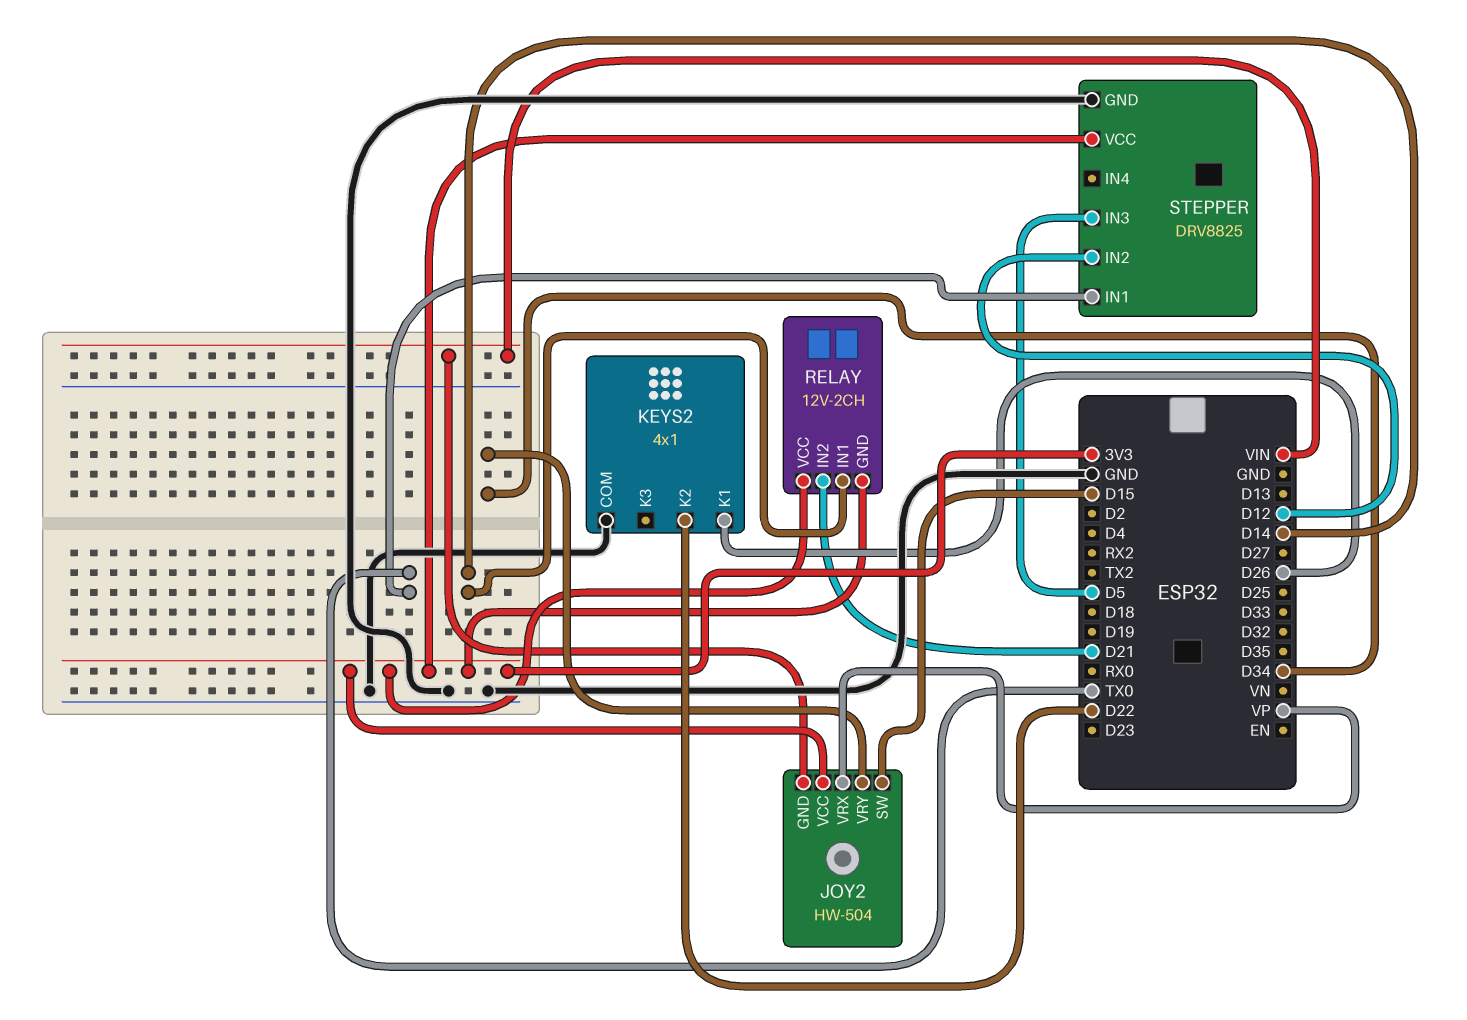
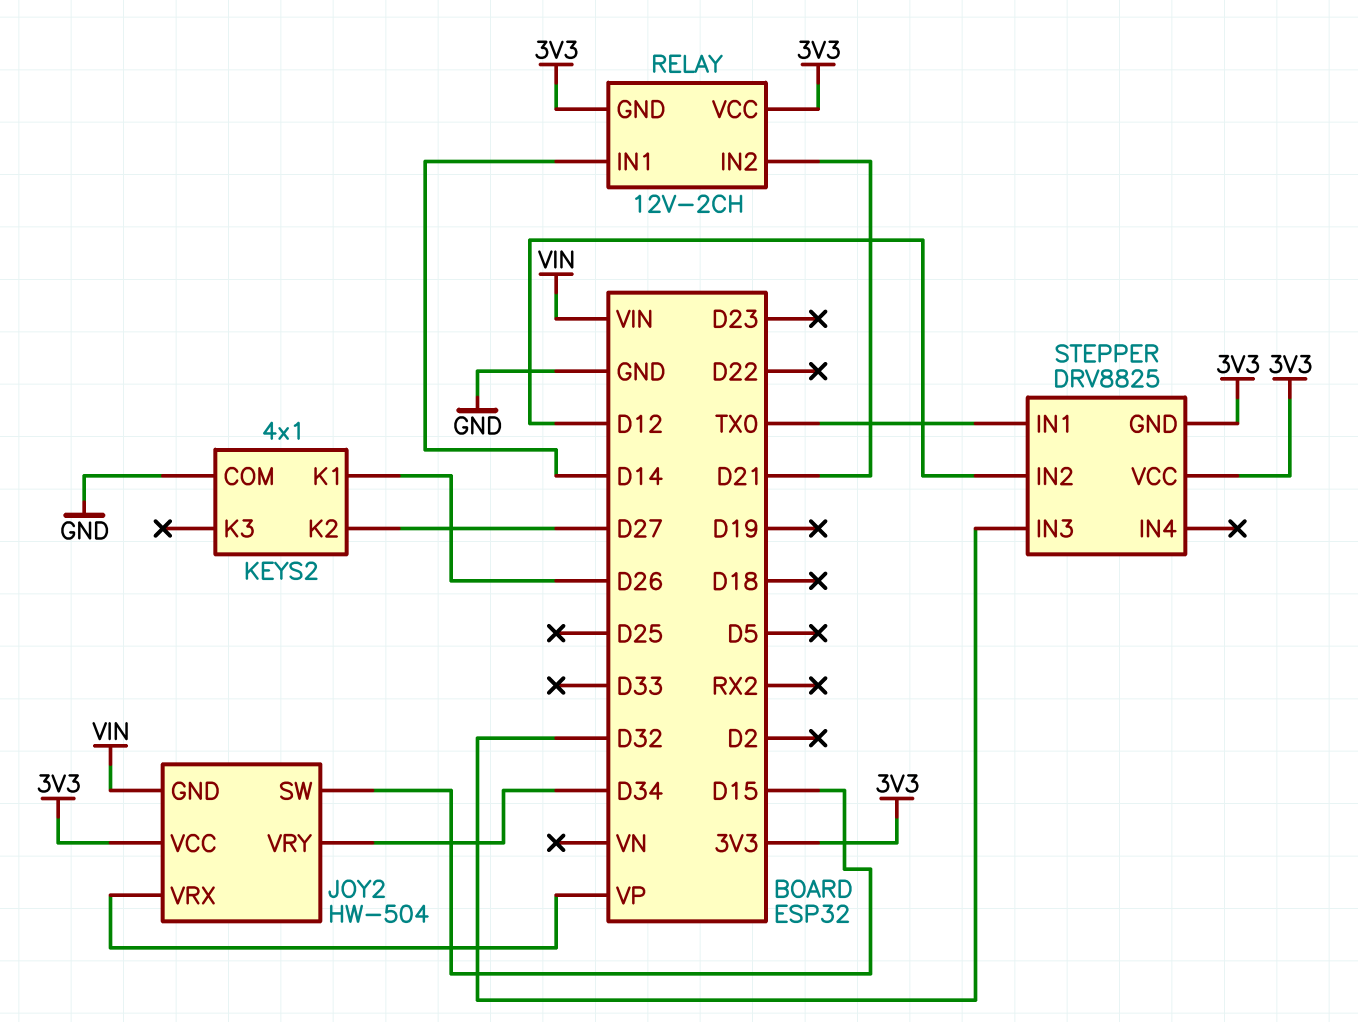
KEYS2 pin K2: D22 -> D27
STEPPER pin GND: GND -> 3V3
STEPPER pin IN3: D5 -> D32

